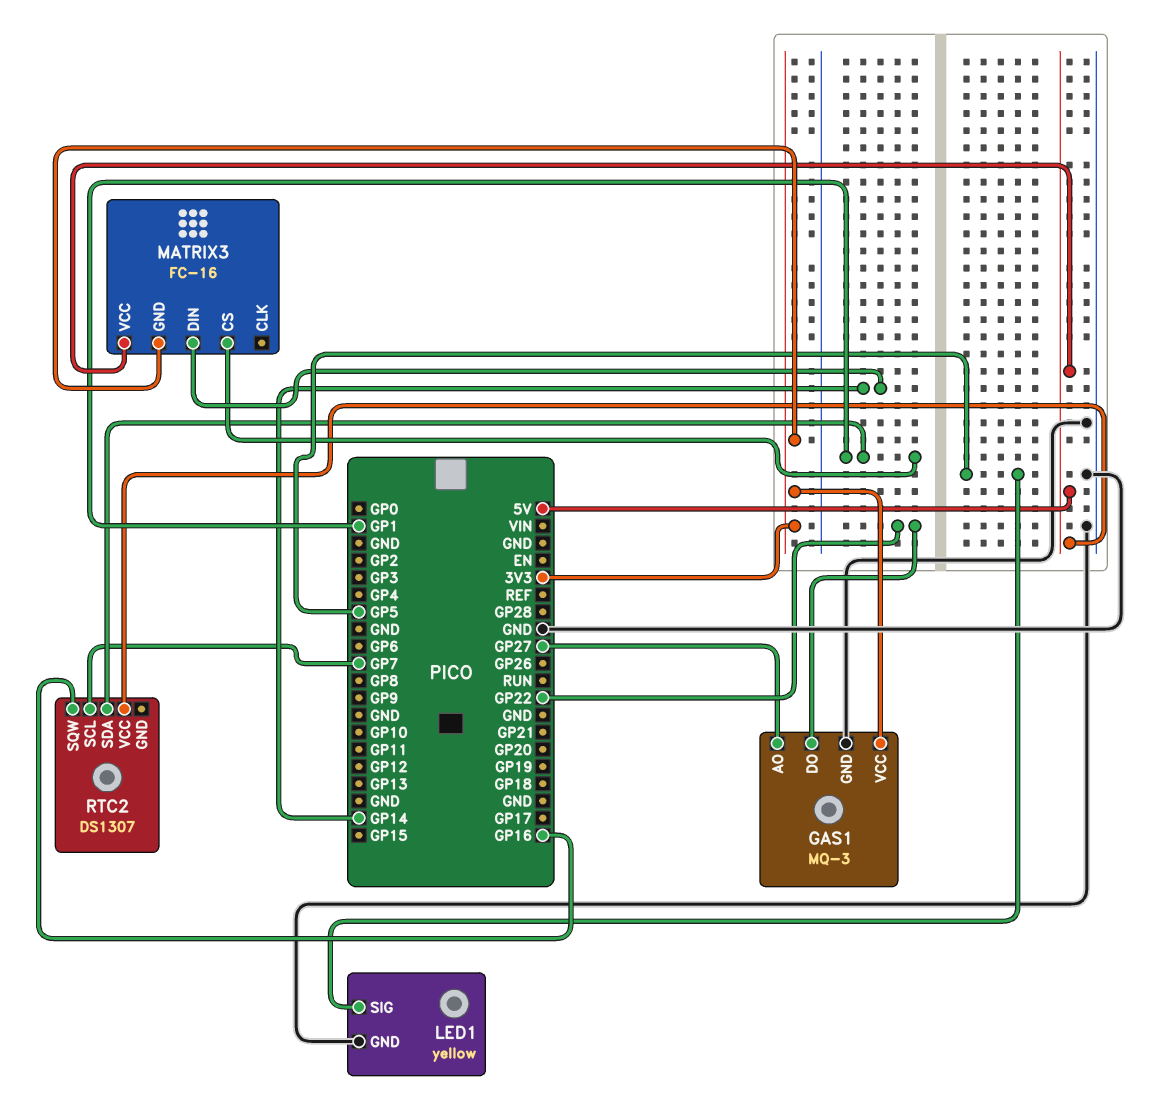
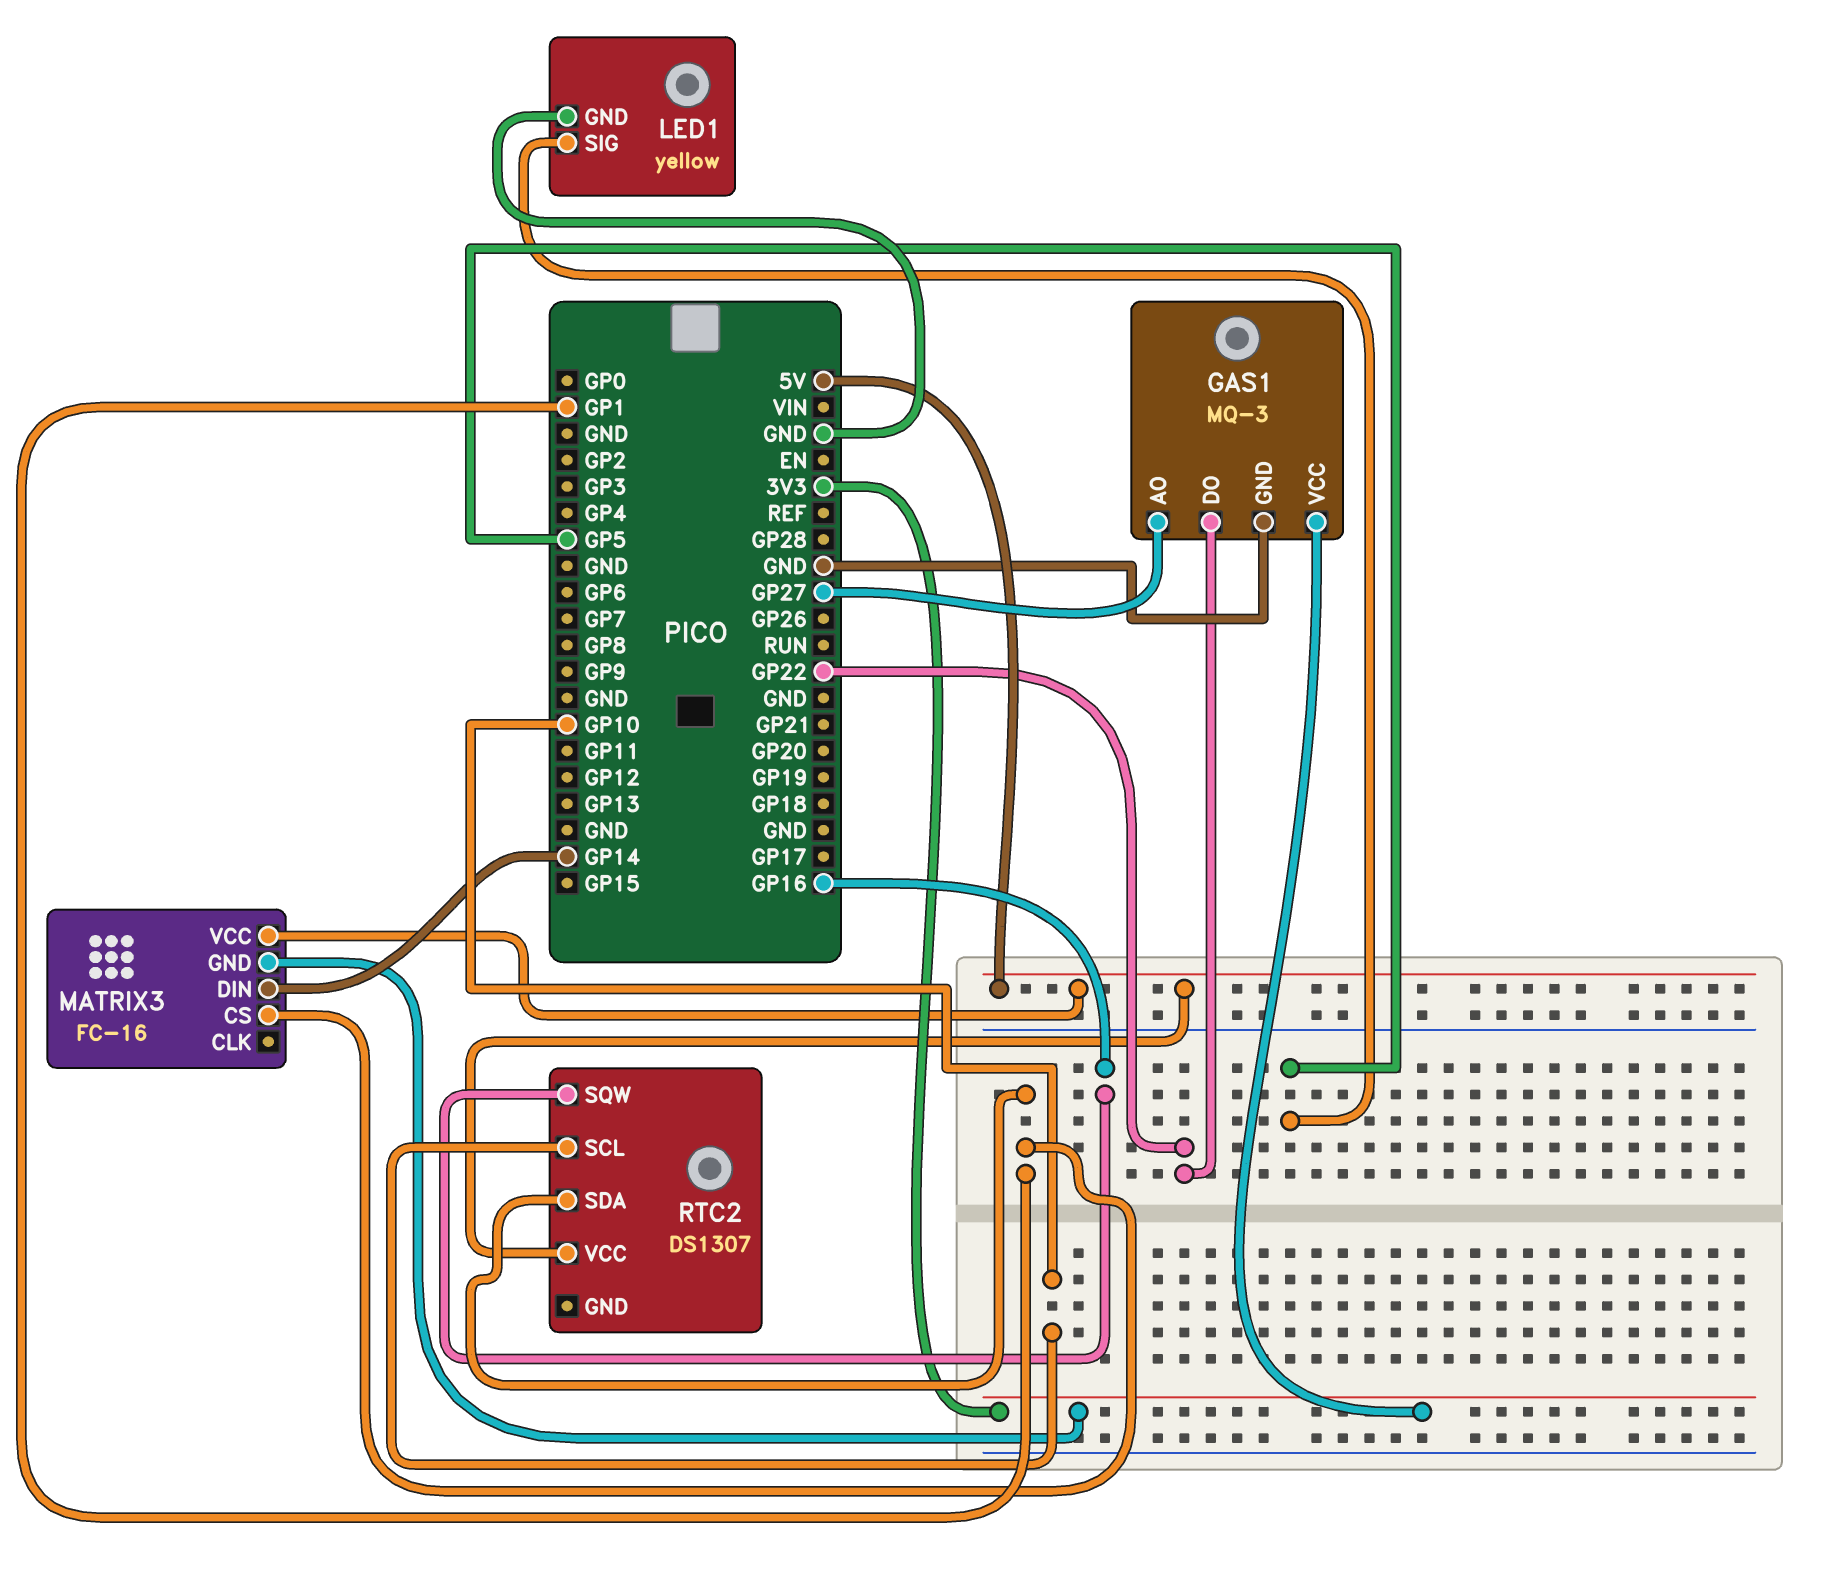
RTC2 pin SCL: GP7 -> GP10

